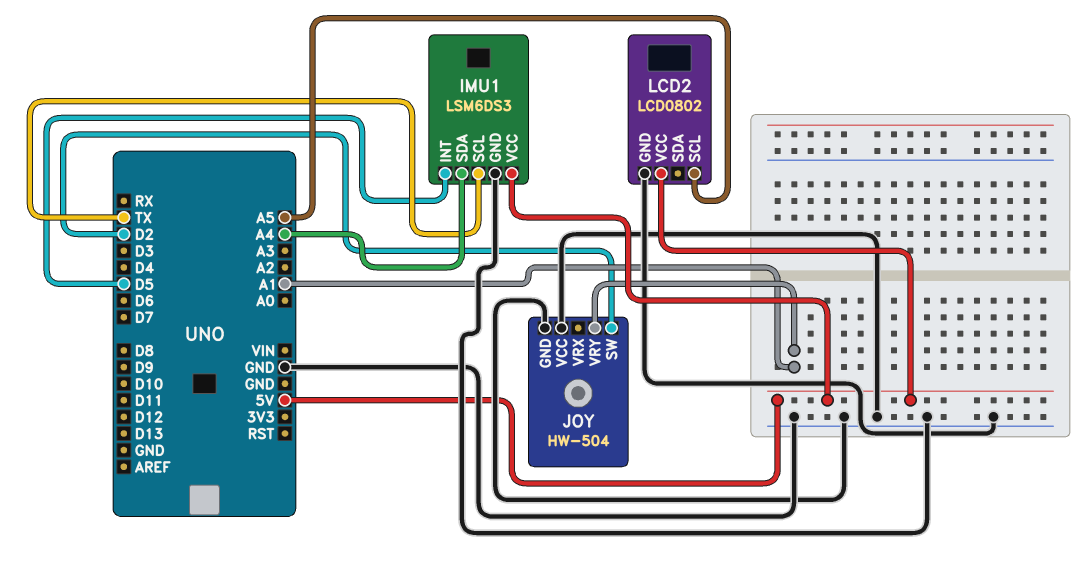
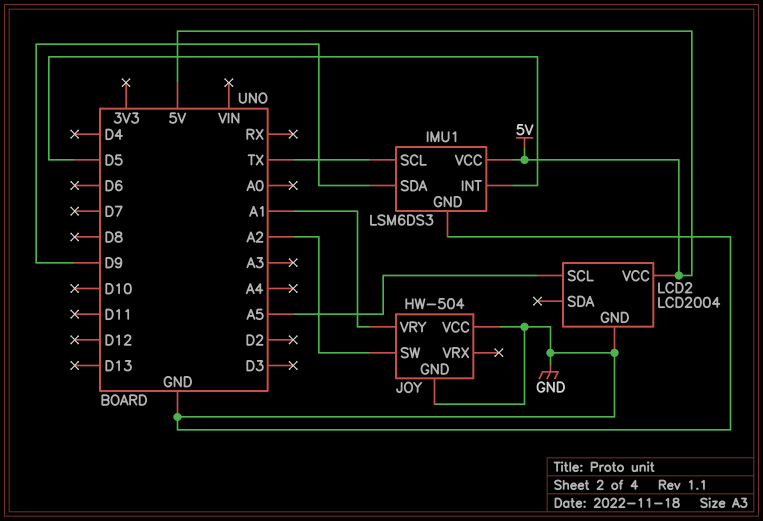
IMU1 pin SDA: A4 -> D9
JOY pin SW: D2 -> A2
LCD2: LCD0802 -> LCD2004

